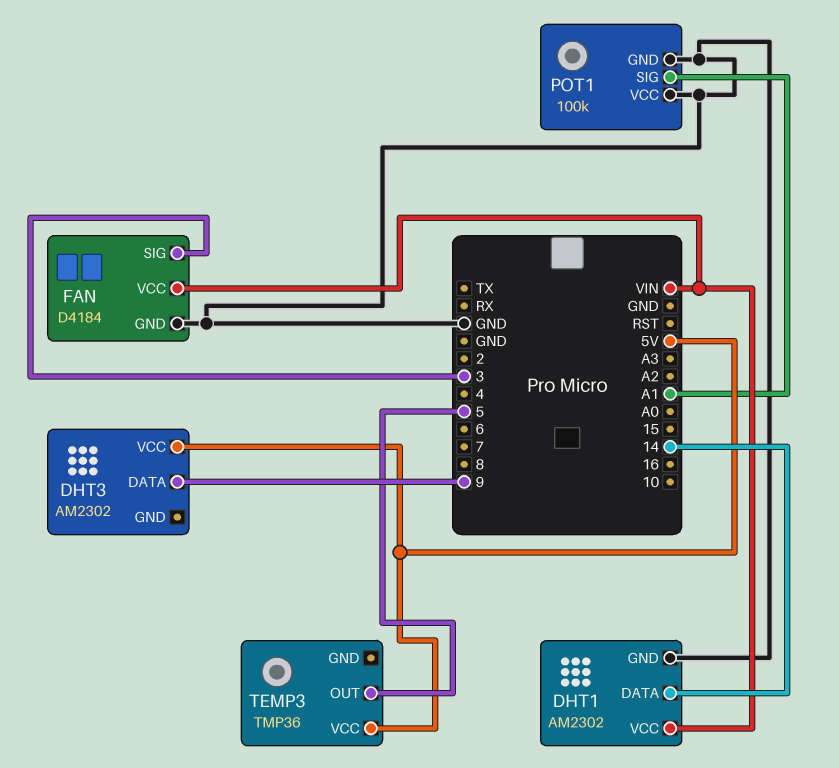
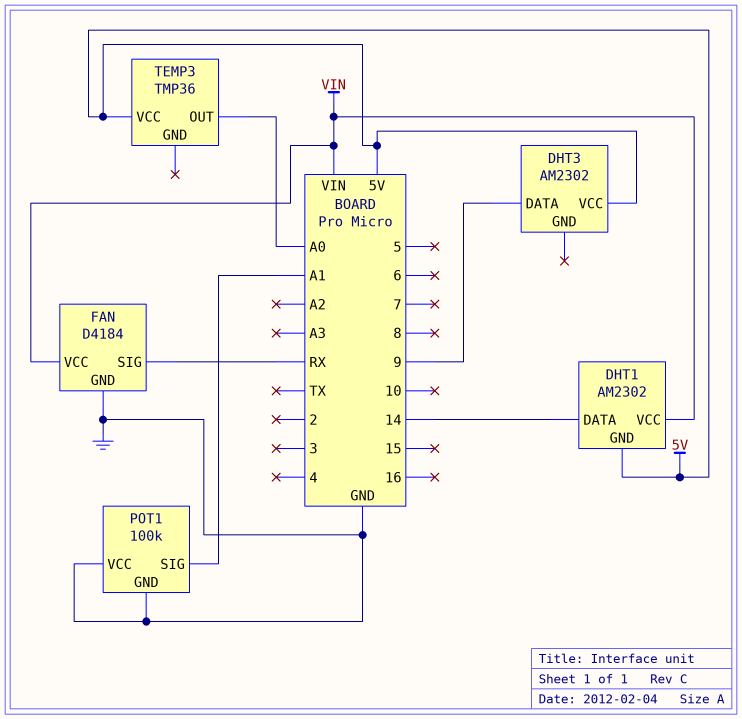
DHT1 pin GND: GND -> 5V
FAN pin SIG: 3 -> RX
TEMP3 pin OUT: 5 -> A0

